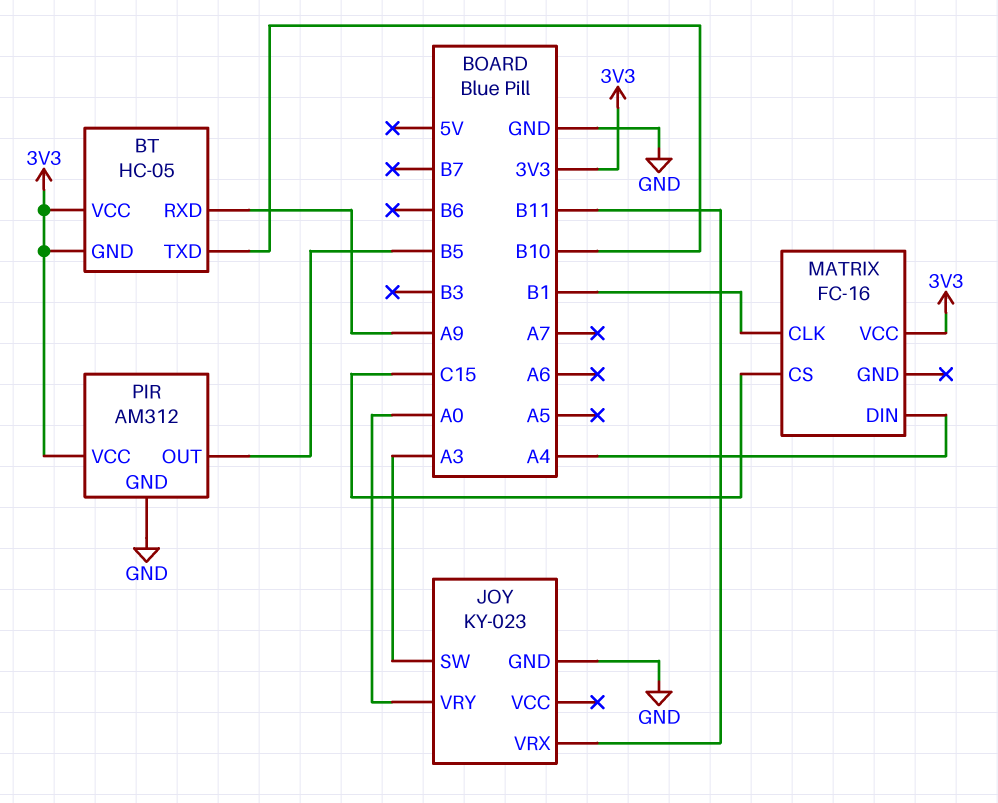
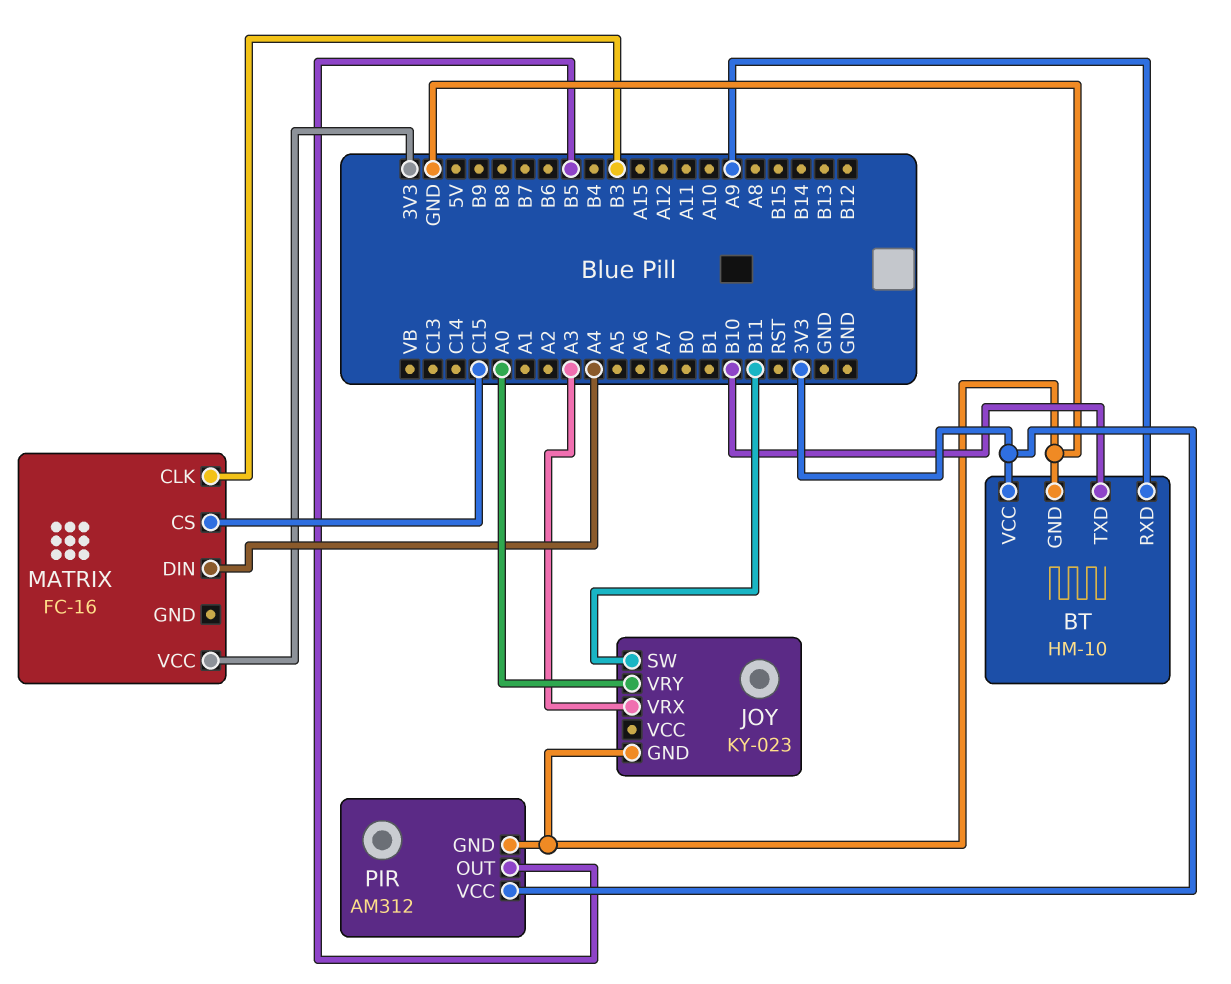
BT: HC-05 -> HM-10
BT pin GND: 3V3 -> GND
JOY pin SW: A3 -> B11
JOY pin VRX: B11 -> A3
MATRIX pin CLK: B1 -> B3

